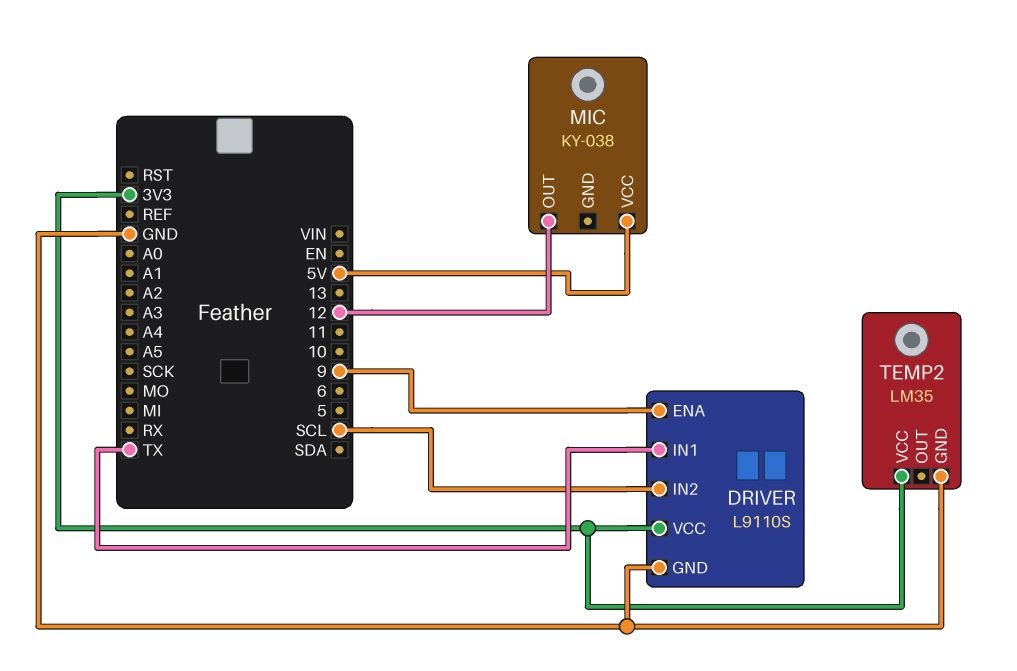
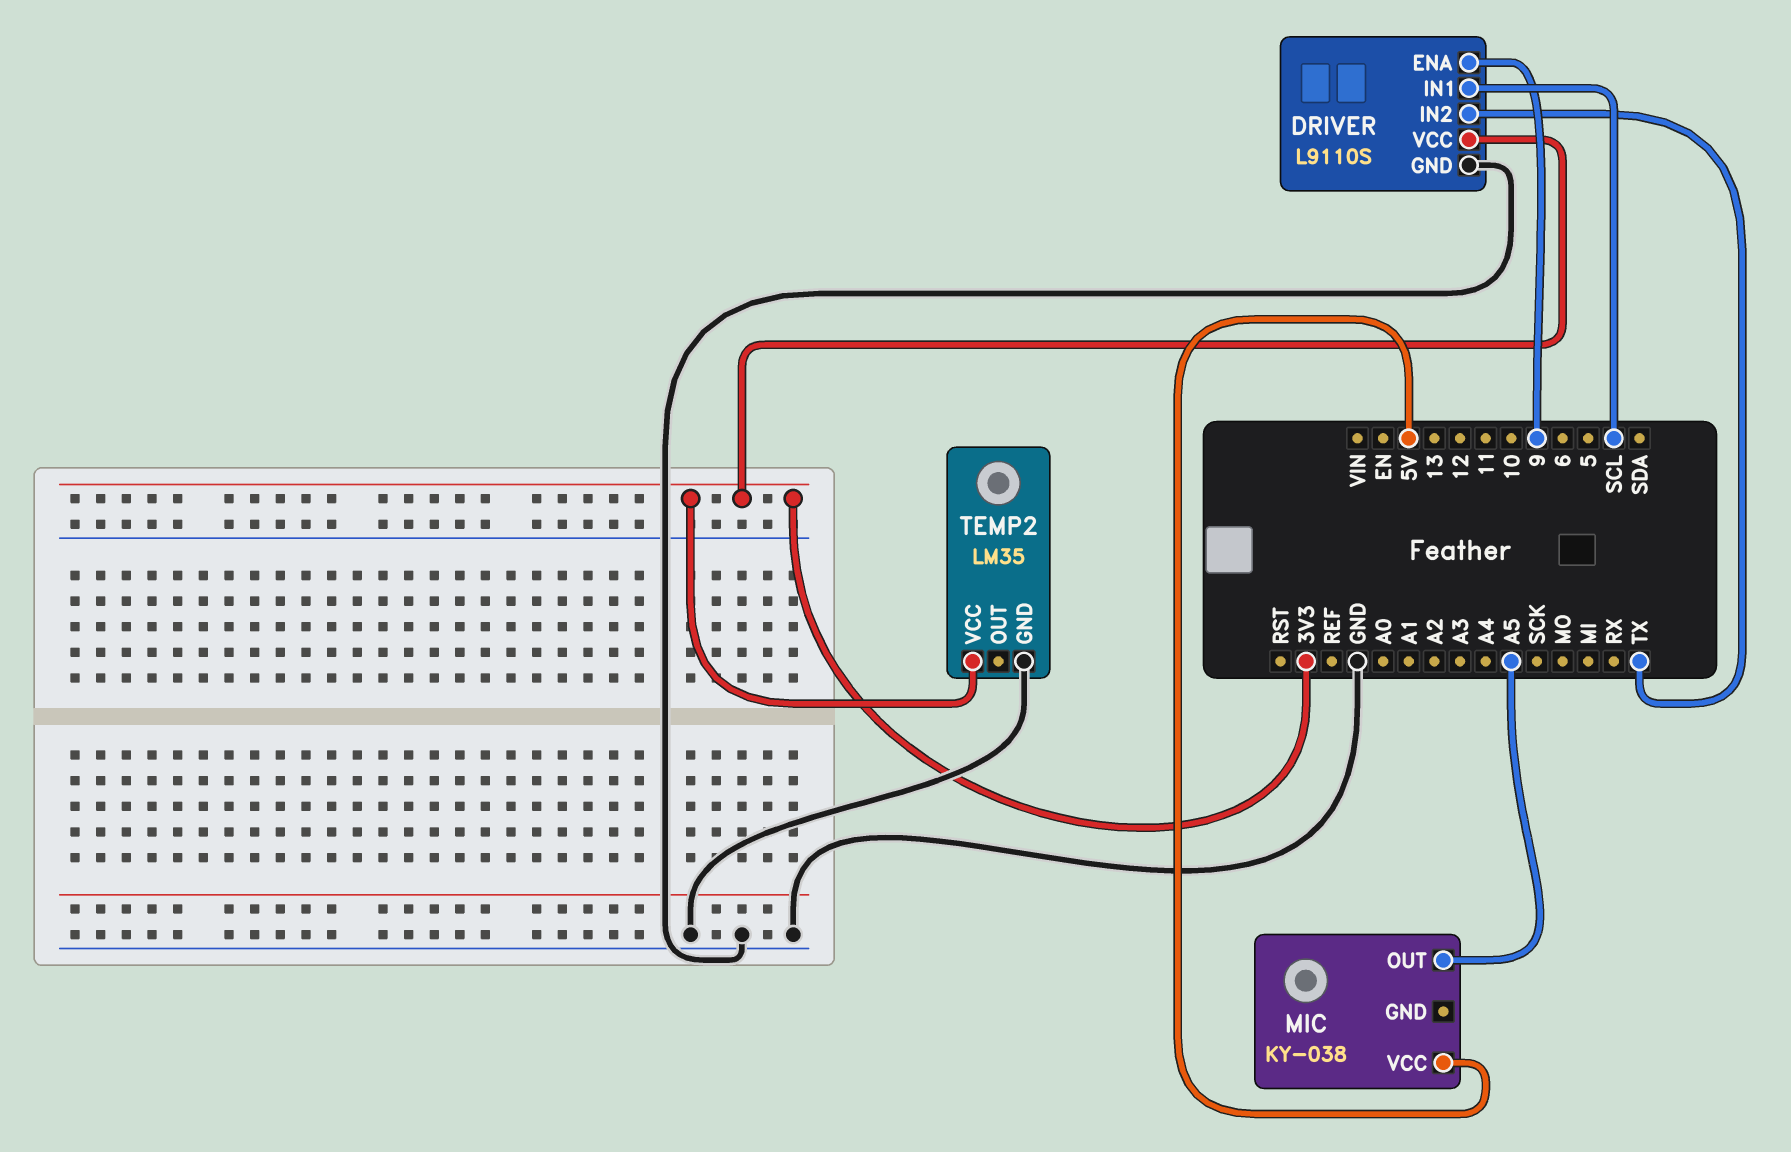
DRIVER pin IN1: TX -> SCL
DRIVER pin IN2: SCL -> TX
MIC pin OUT: 12 -> A5

